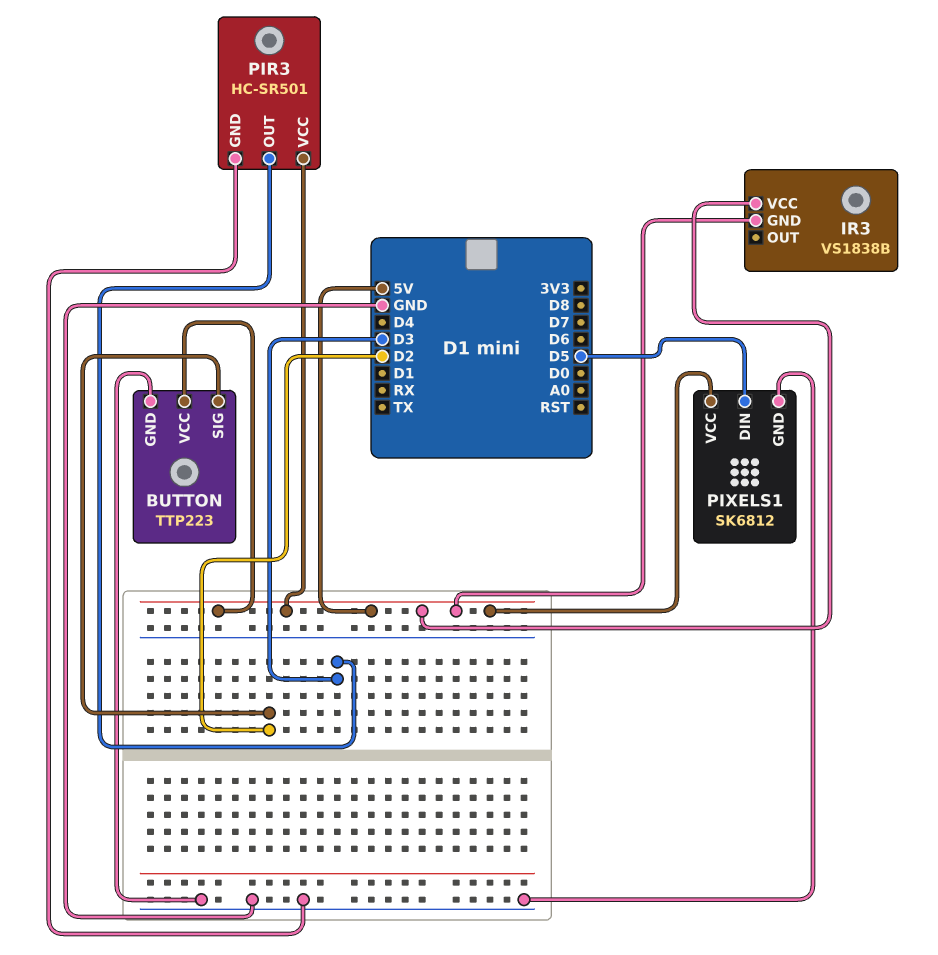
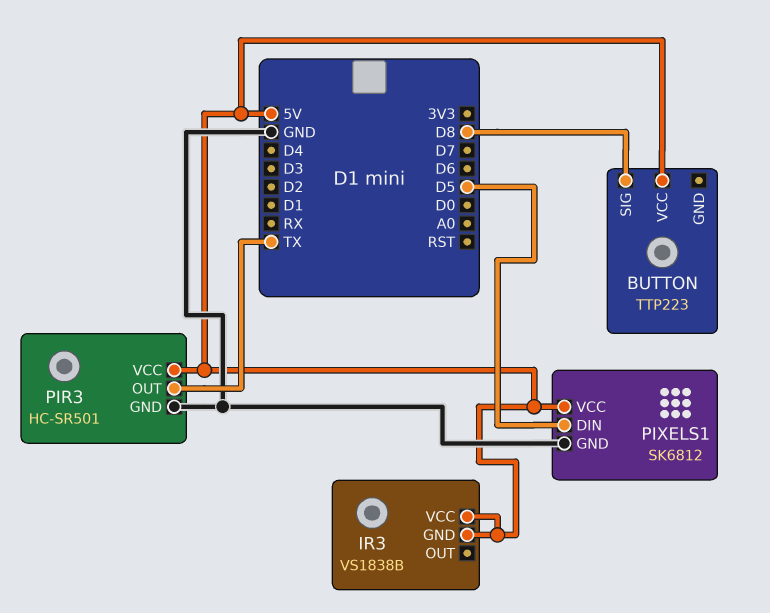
BUTTON pin GND: GND -> none
BUTTON pin SIG: D2 -> D8
PIR3 pin OUT: D3 -> TX

